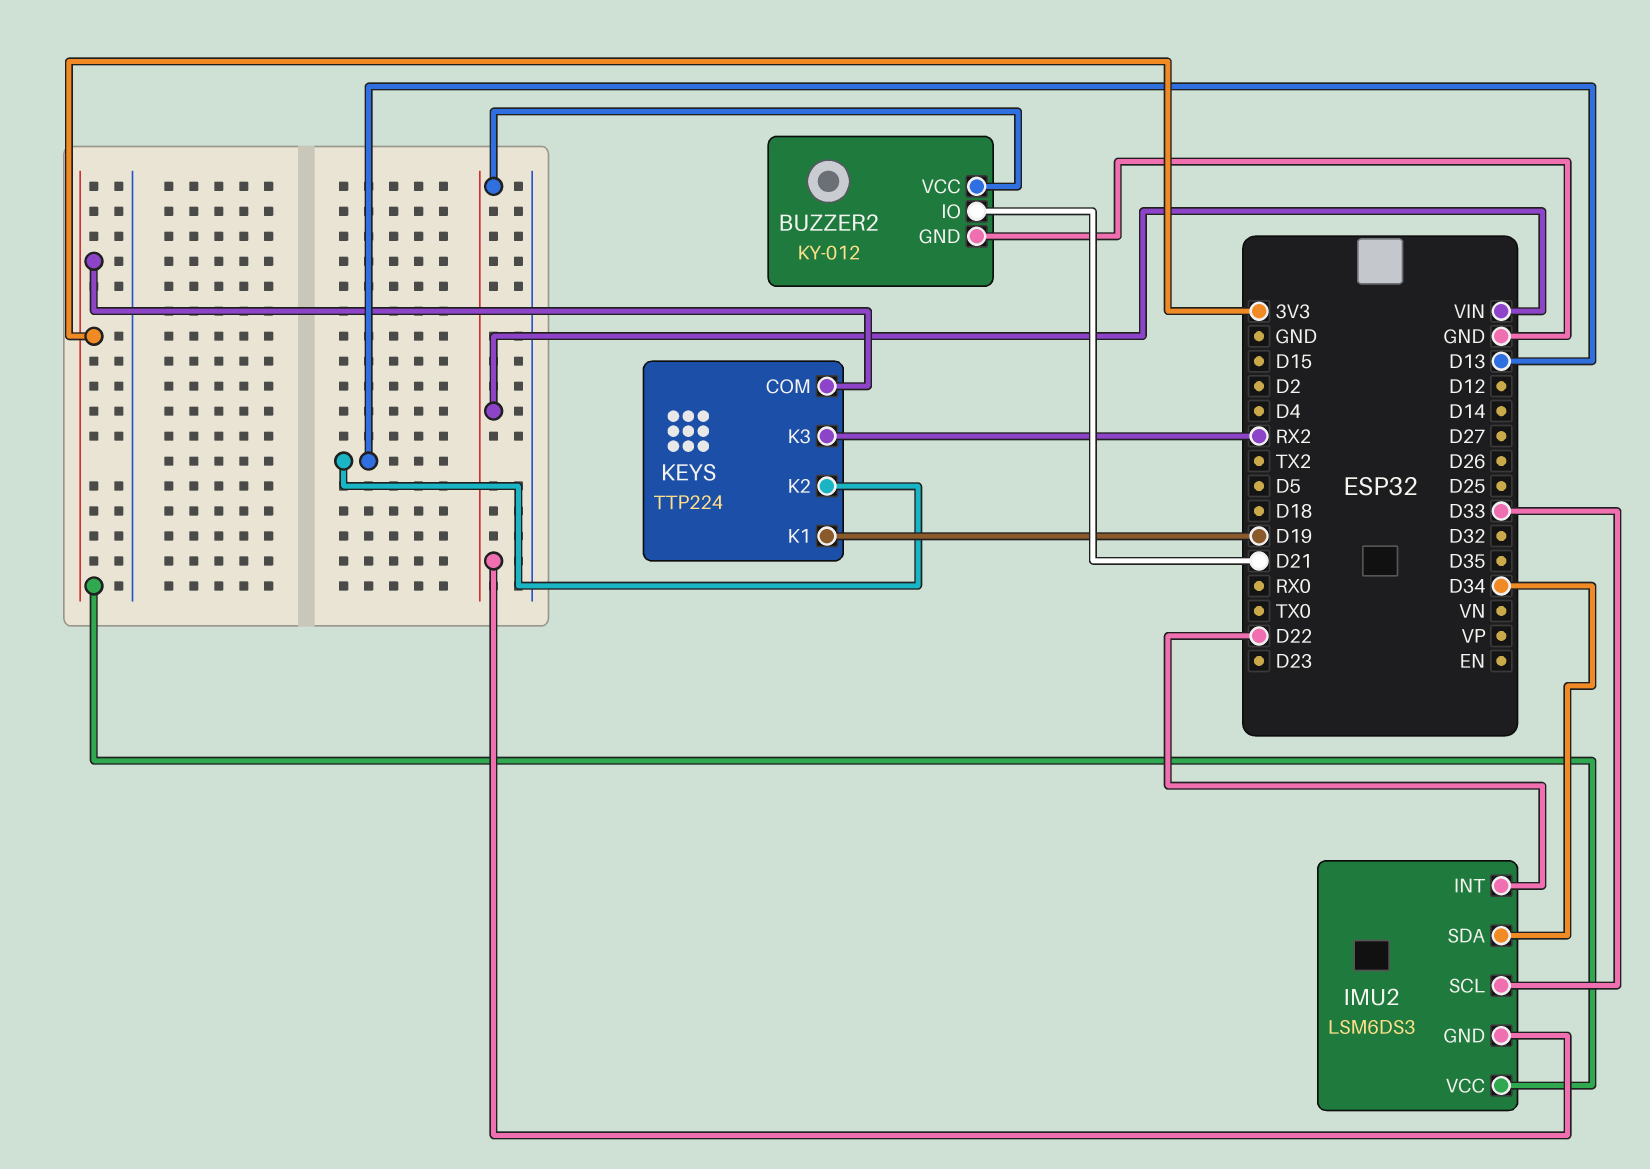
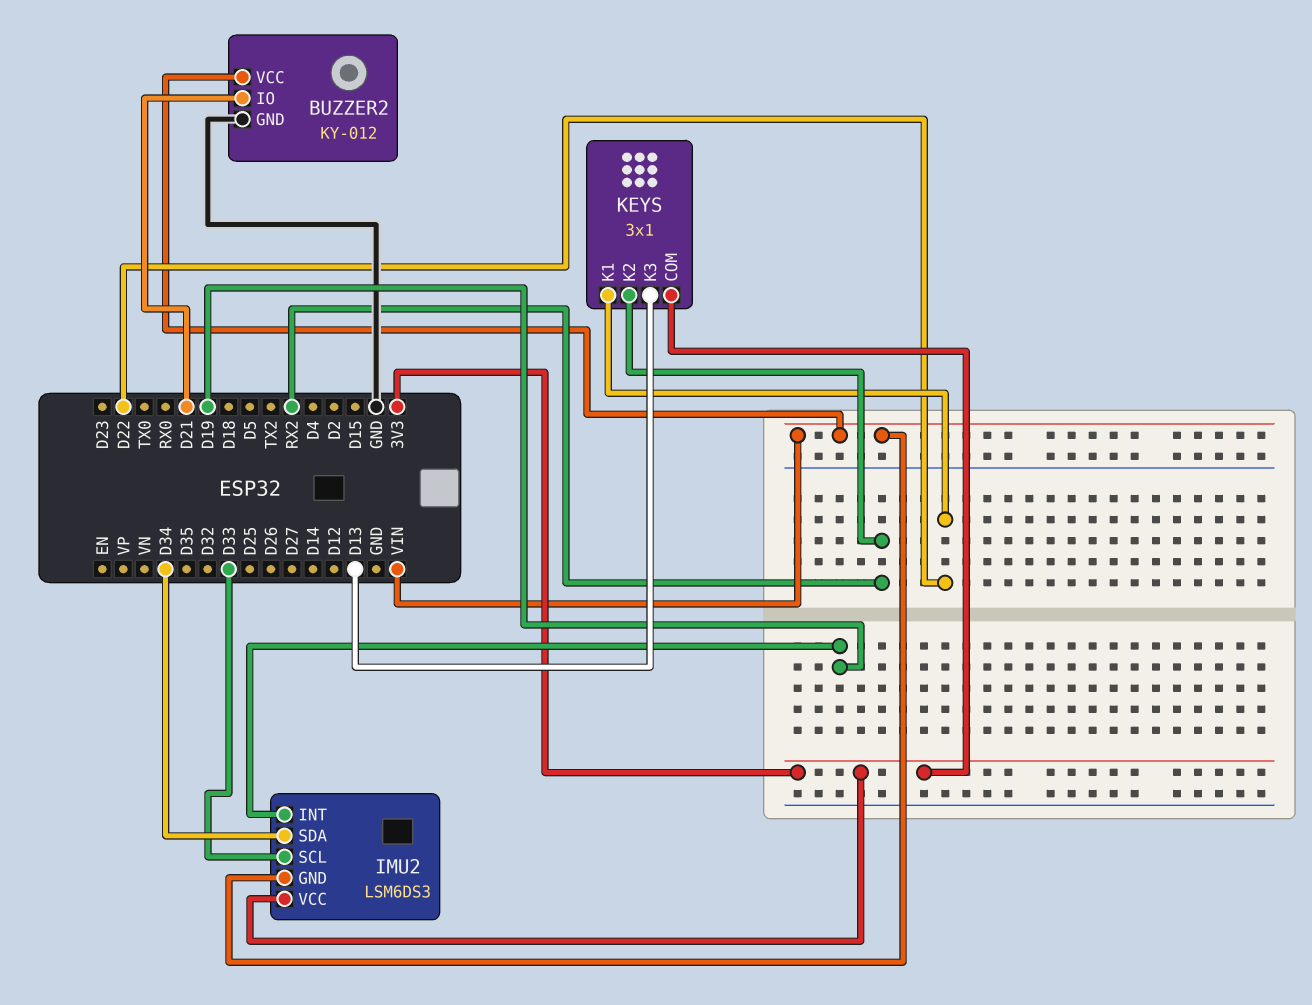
IMU2 pin INT: D22 -> D19
KEYS: TTP224 -> 3x1
KEYS pin K1: D19 -> D22
KEYS pin K2: D13 -> RX2
KEYS pin K3: RX2 -> D13

